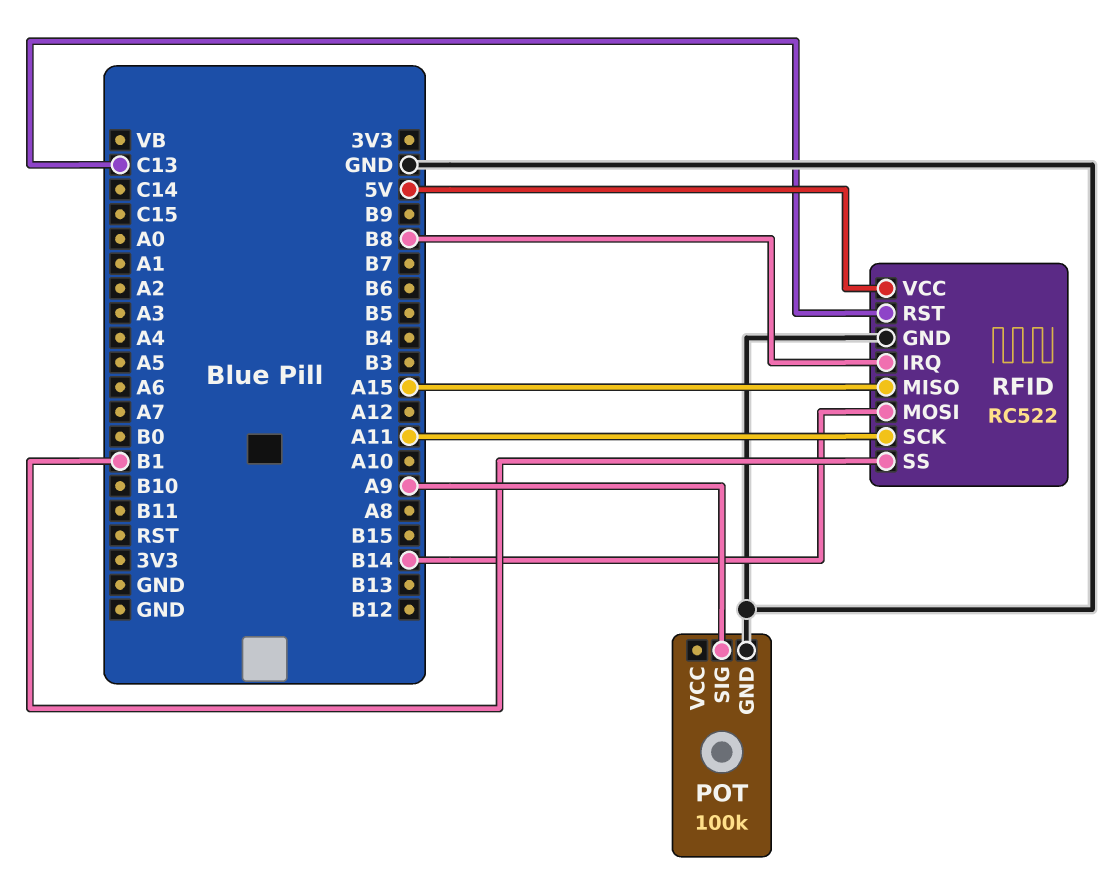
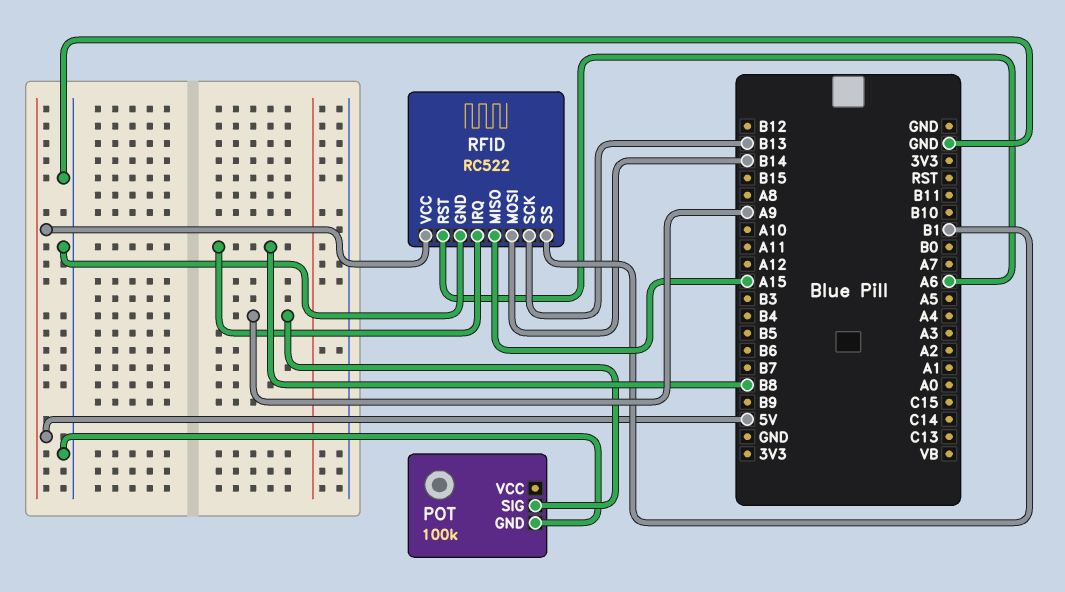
RFID pin RST: C13 -> A6
RFID pin SCK: A11 -> B13

